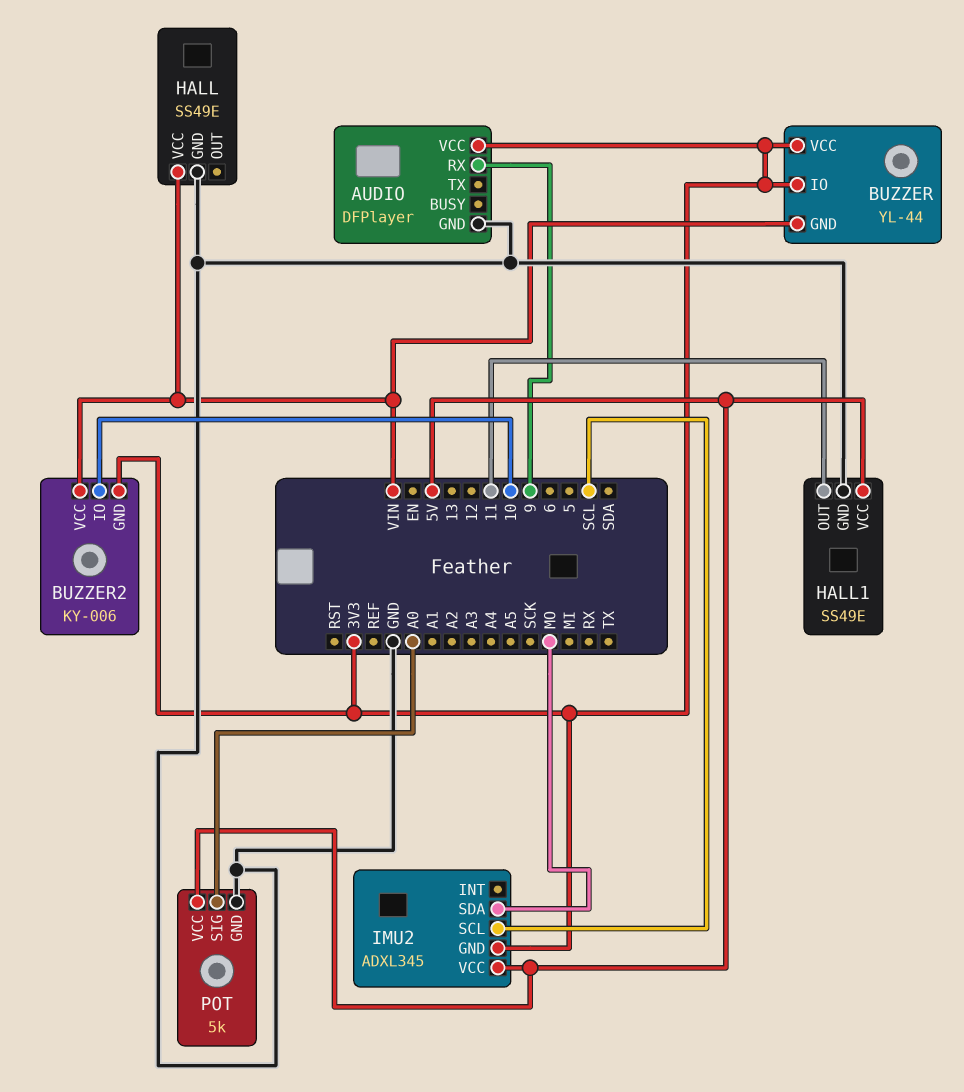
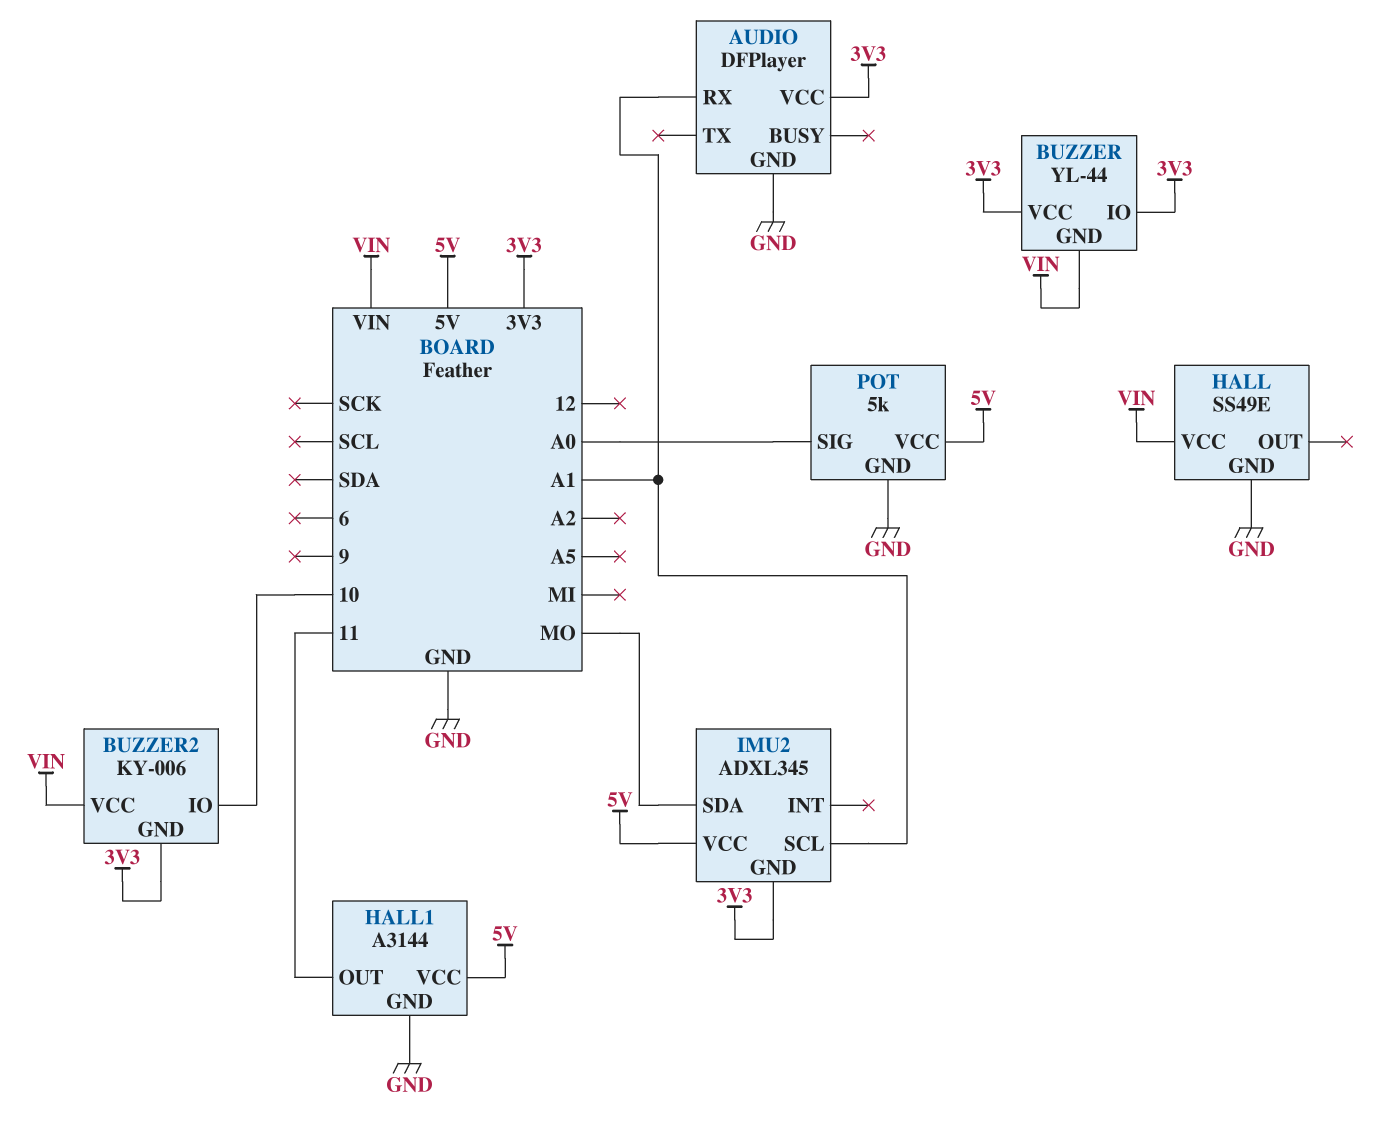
AUDIO pin RX: 9 -> A1
HALL1: SS49E -> A3144
IMU2 pin SCL: SCL -> A1

